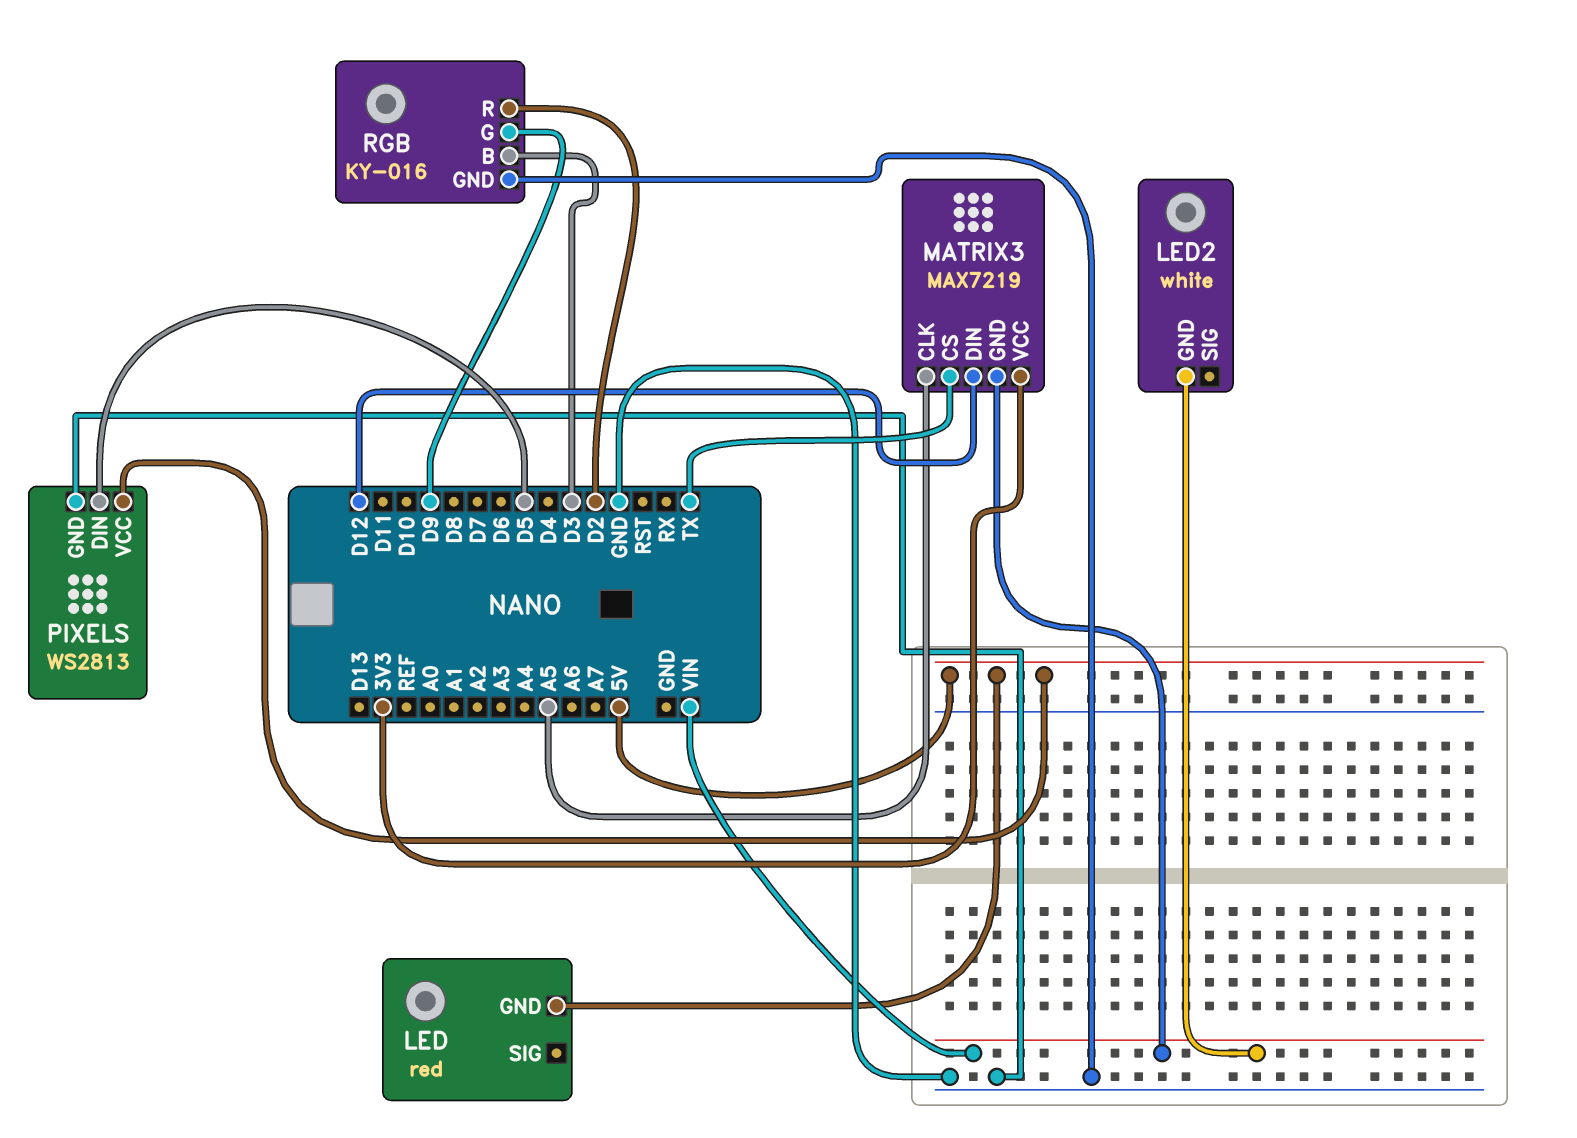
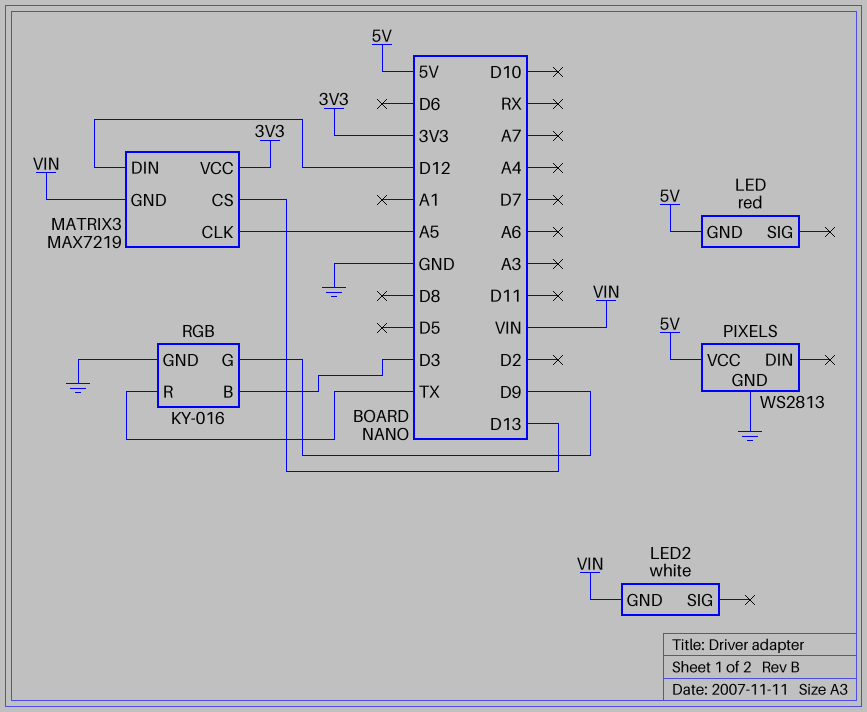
MATRIX3 pin CS: TX -> D13
PIXELS pin DIN: D5 -> none
RGB pin R: D2 -> TX

